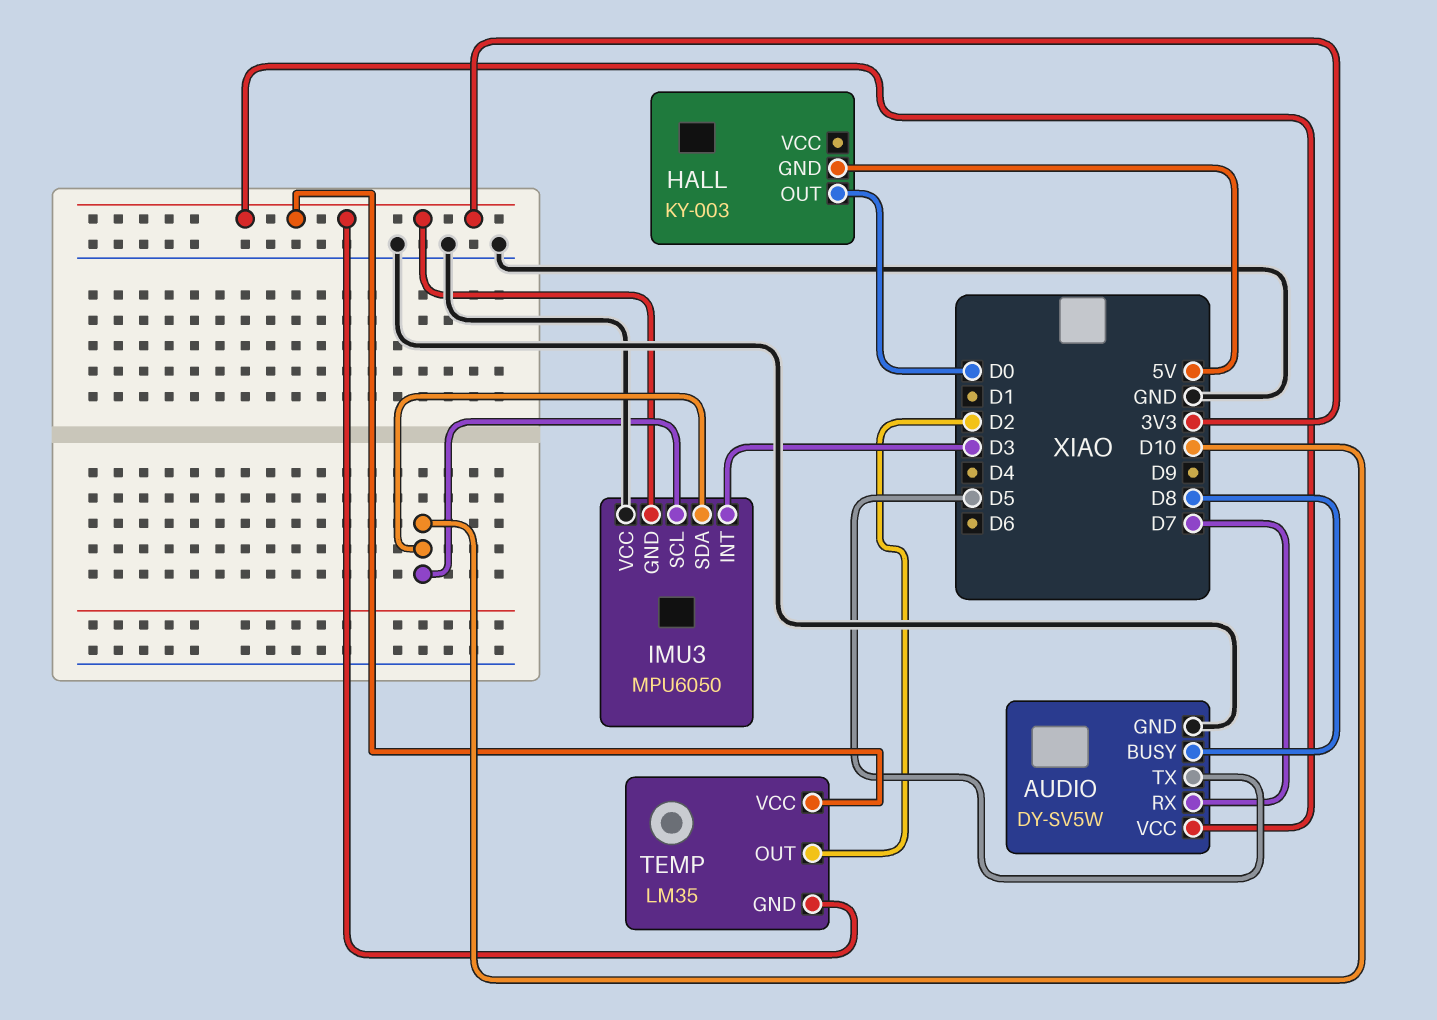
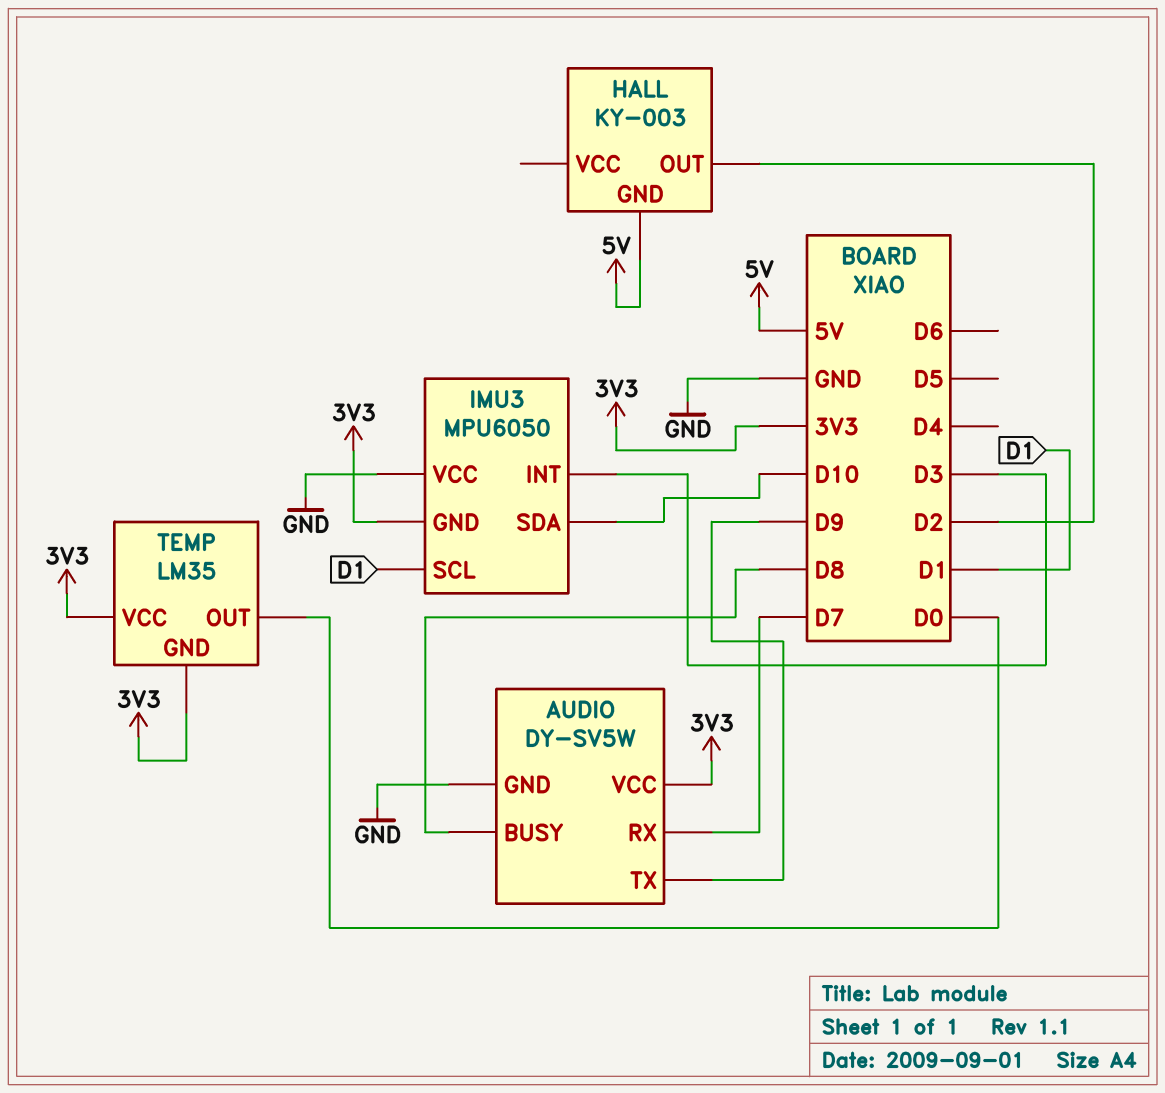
AUDIO pin TX: D5 -> D9
HALL pin OUT: D0 -> D2
IMU3 pin SCL: D10 -> D1
TEMP pin OUT: D2 -> D0

